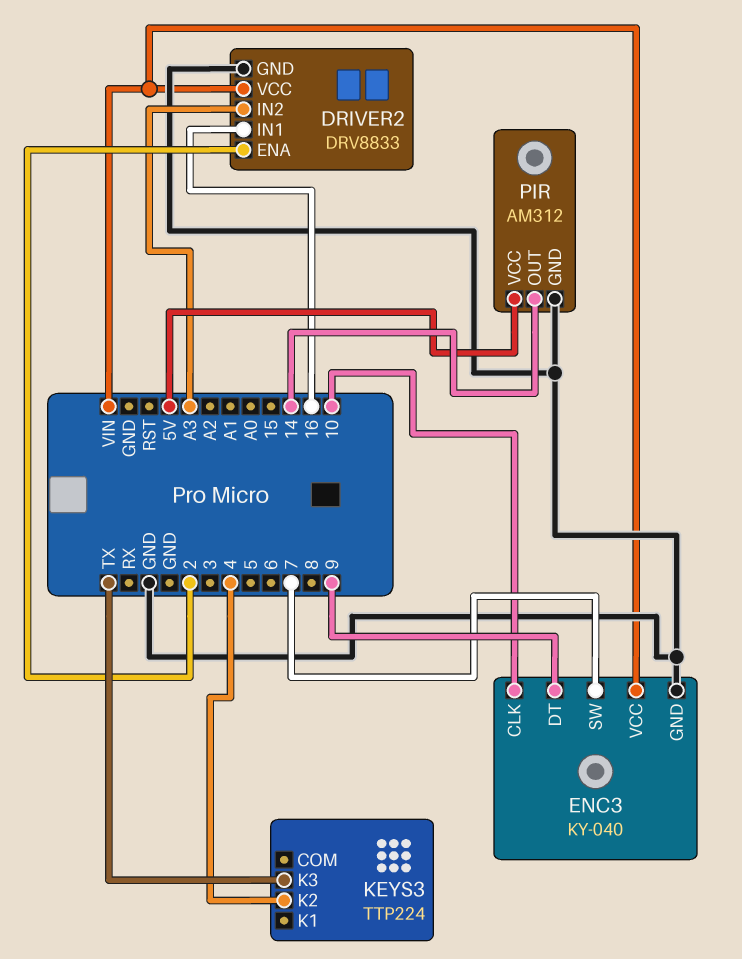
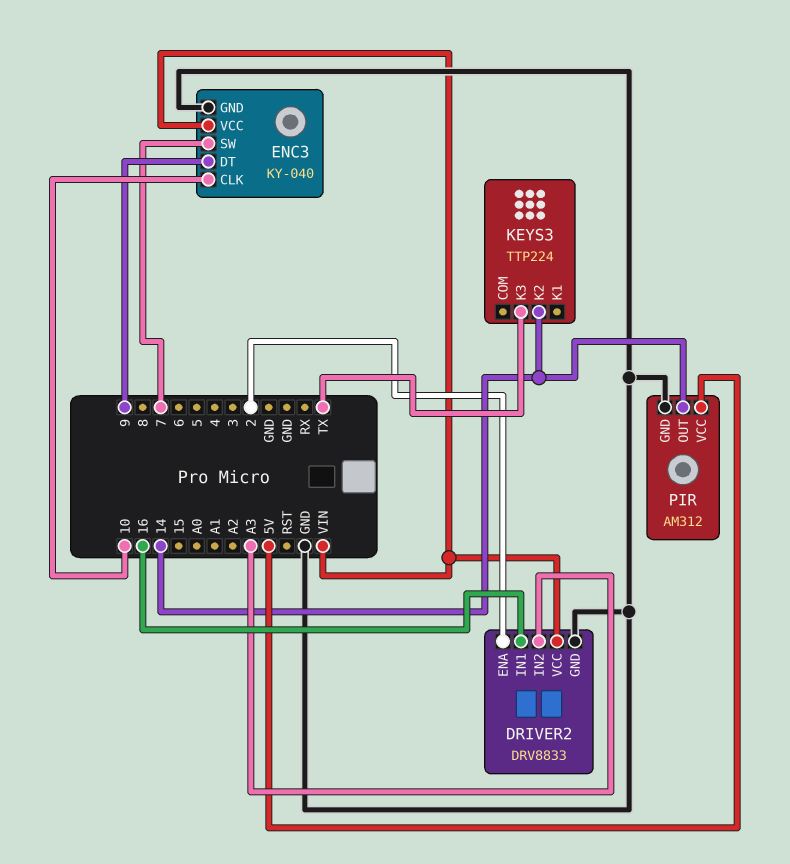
KEYS3 pin K2: 4 -> 14

